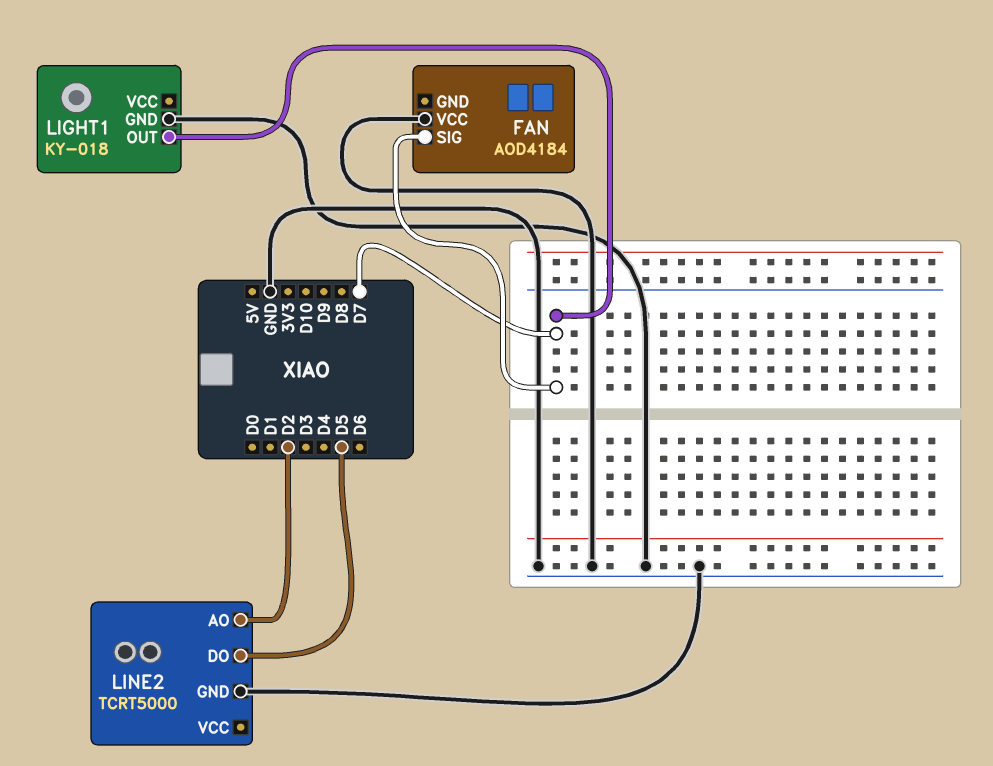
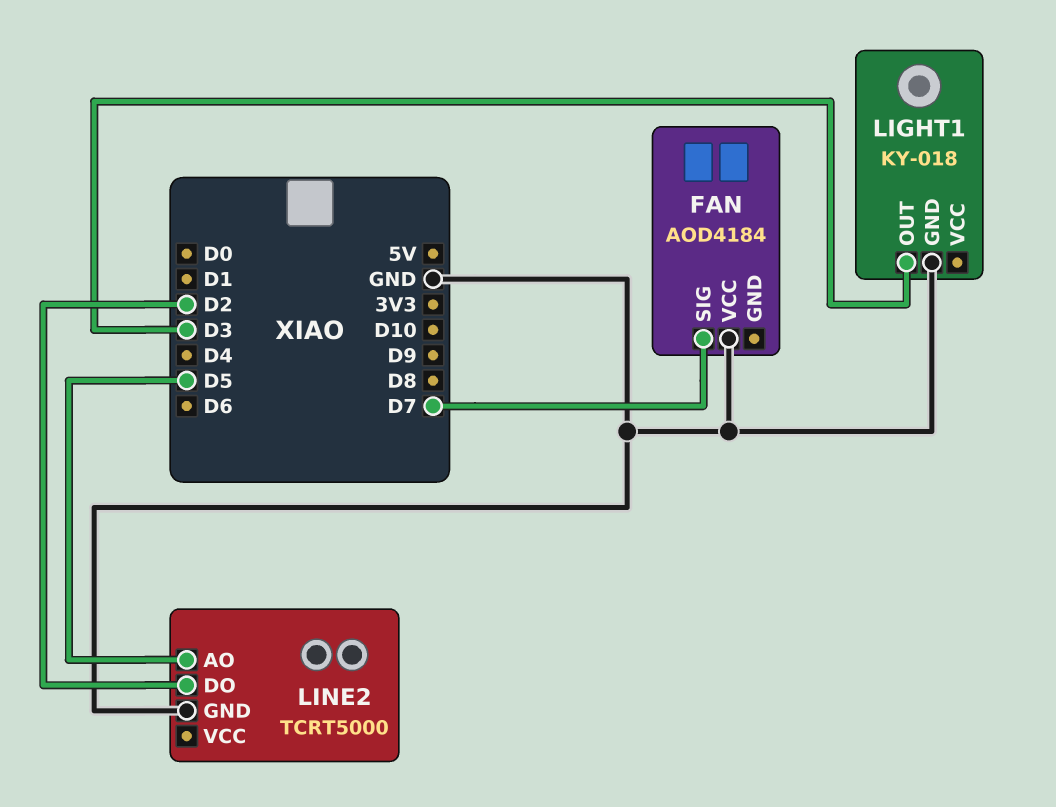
LIGHT1 pin OUT: D7 -> D3
LINE2 pin AO: D2 -> D5
LINE2 pin DO: D5 -> D2

